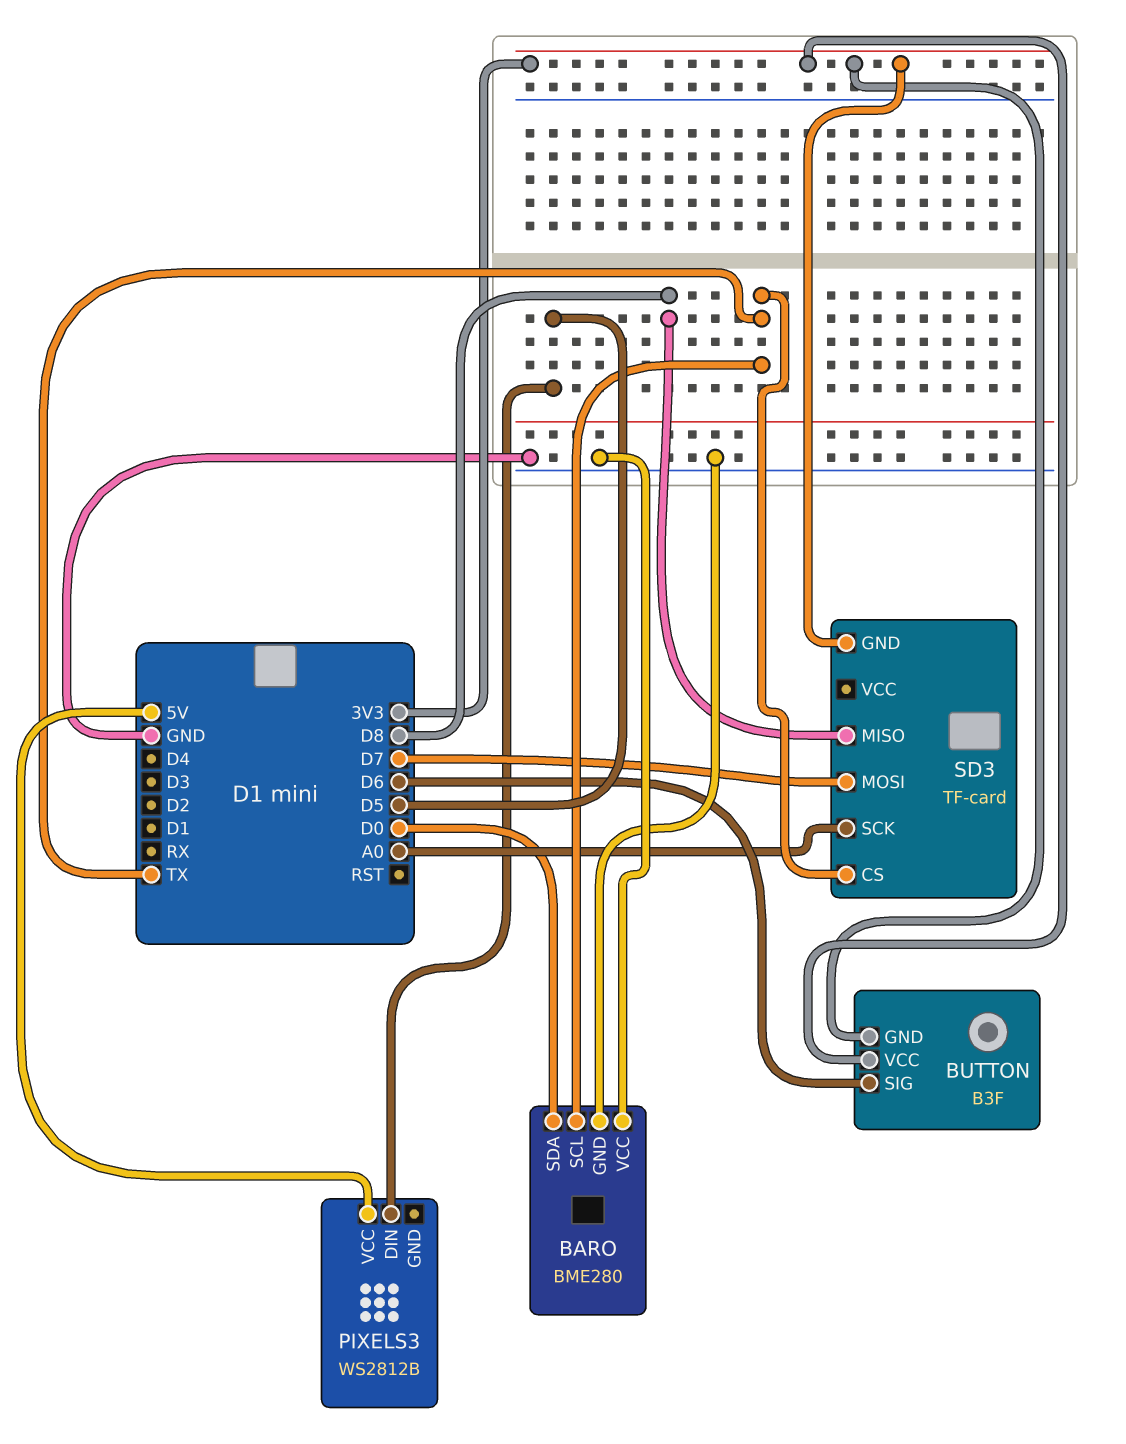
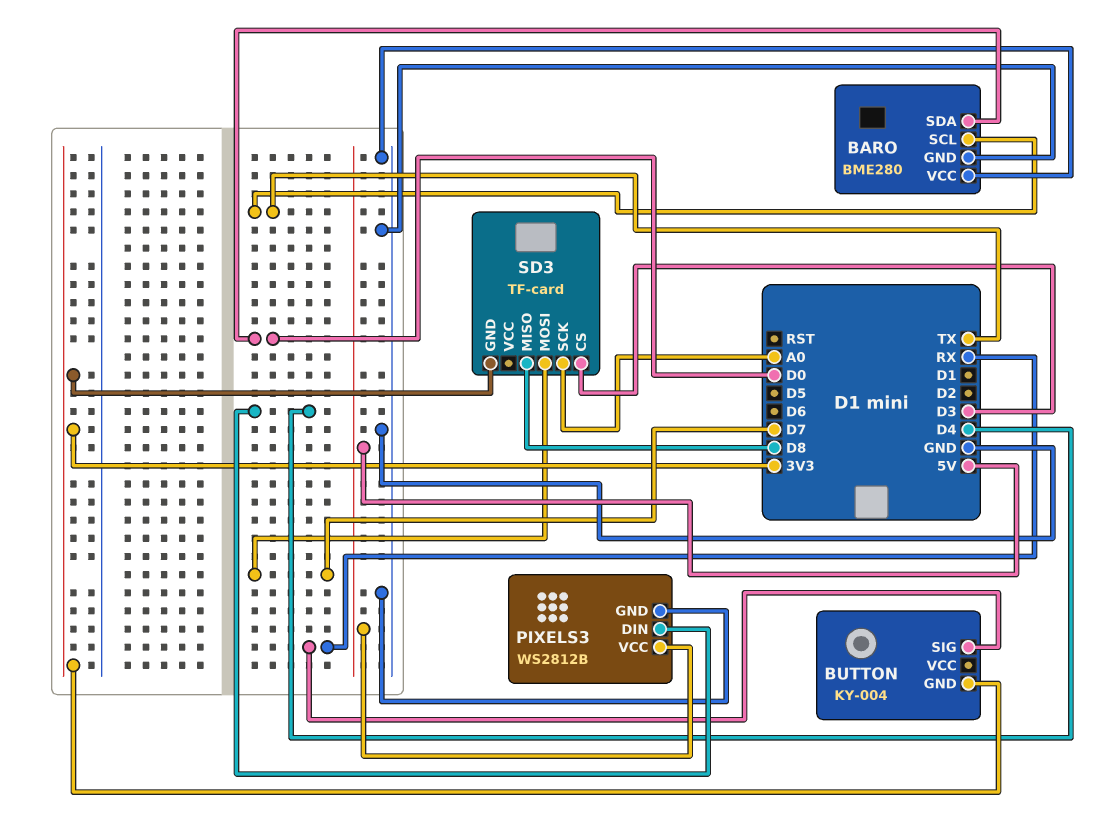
BUTTON: B3F -> KY-004
BUTTON pin SIG: D6 -> RX
BUTTON pin VCC: 3V3 -> none
PIXELS3 pin DIN: D5 -> D4
PIXELS3 pin GND: none -> GND
SD3 pin CS: TX -> D3

